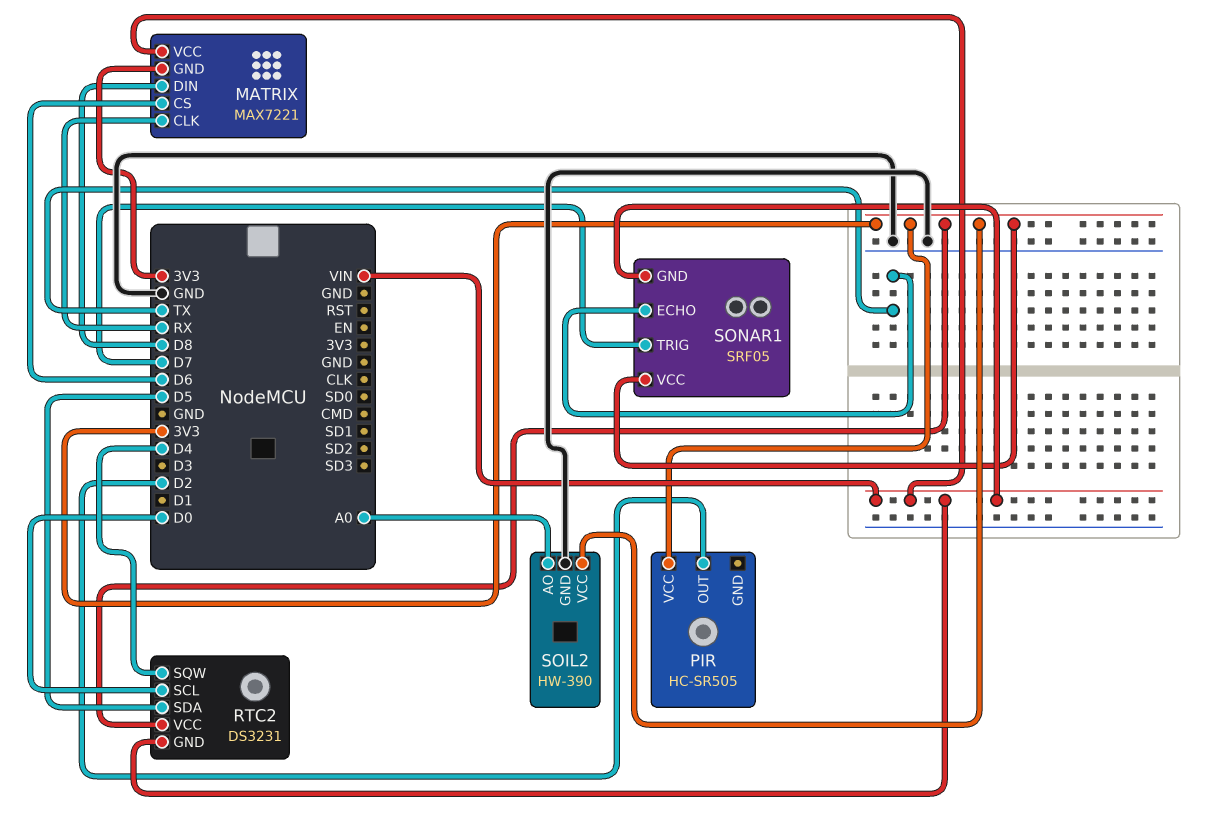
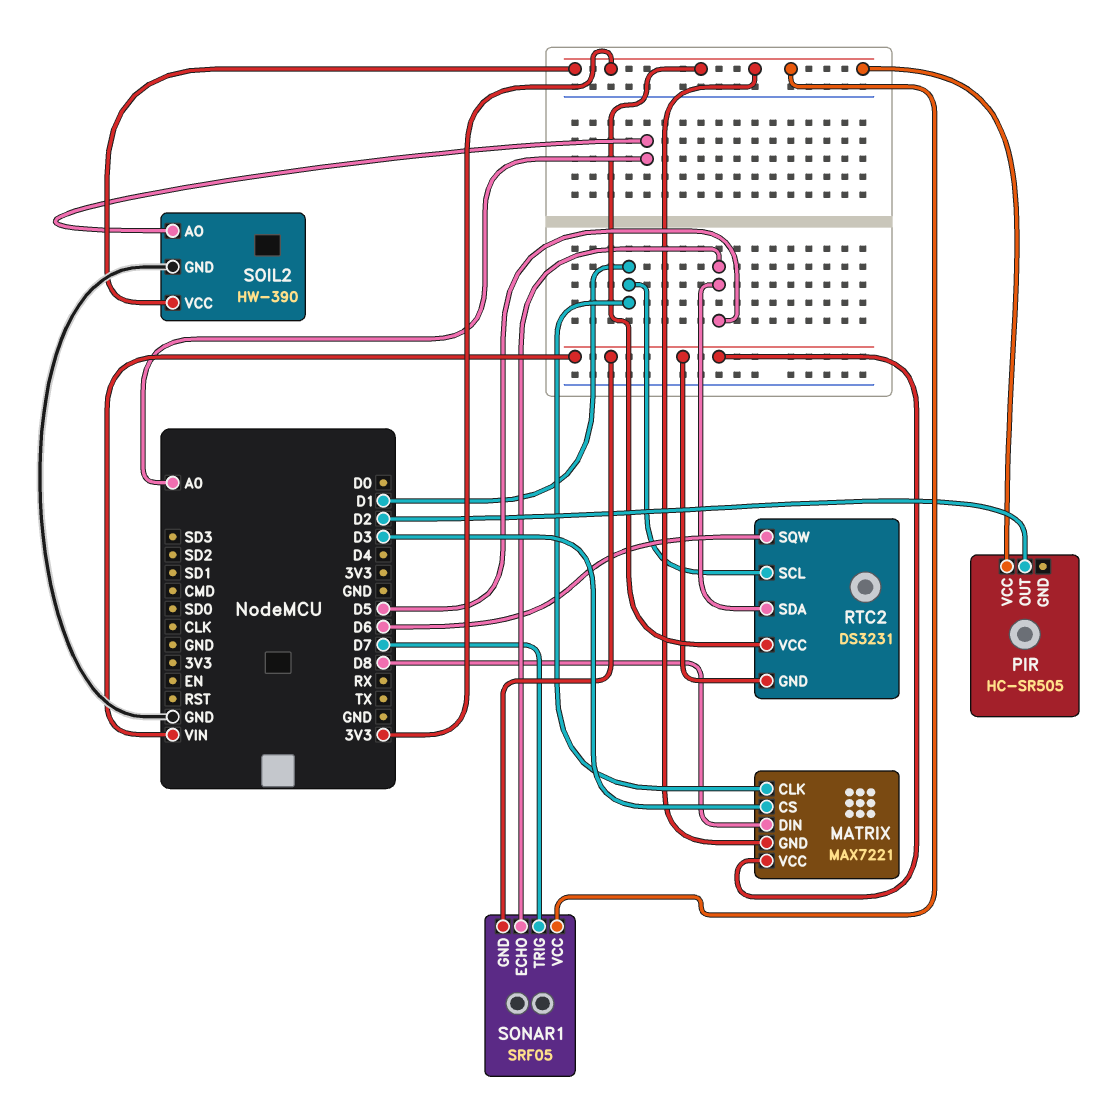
MATRIX pin CLK: RX -> D1
MATRIX pin CS: D6 -> D3
RTC2 pin SCL: D0 -> D1
RTC2 pin SQW: D4 -> D6
SONAR1 pin ECHO: TX -> D5

